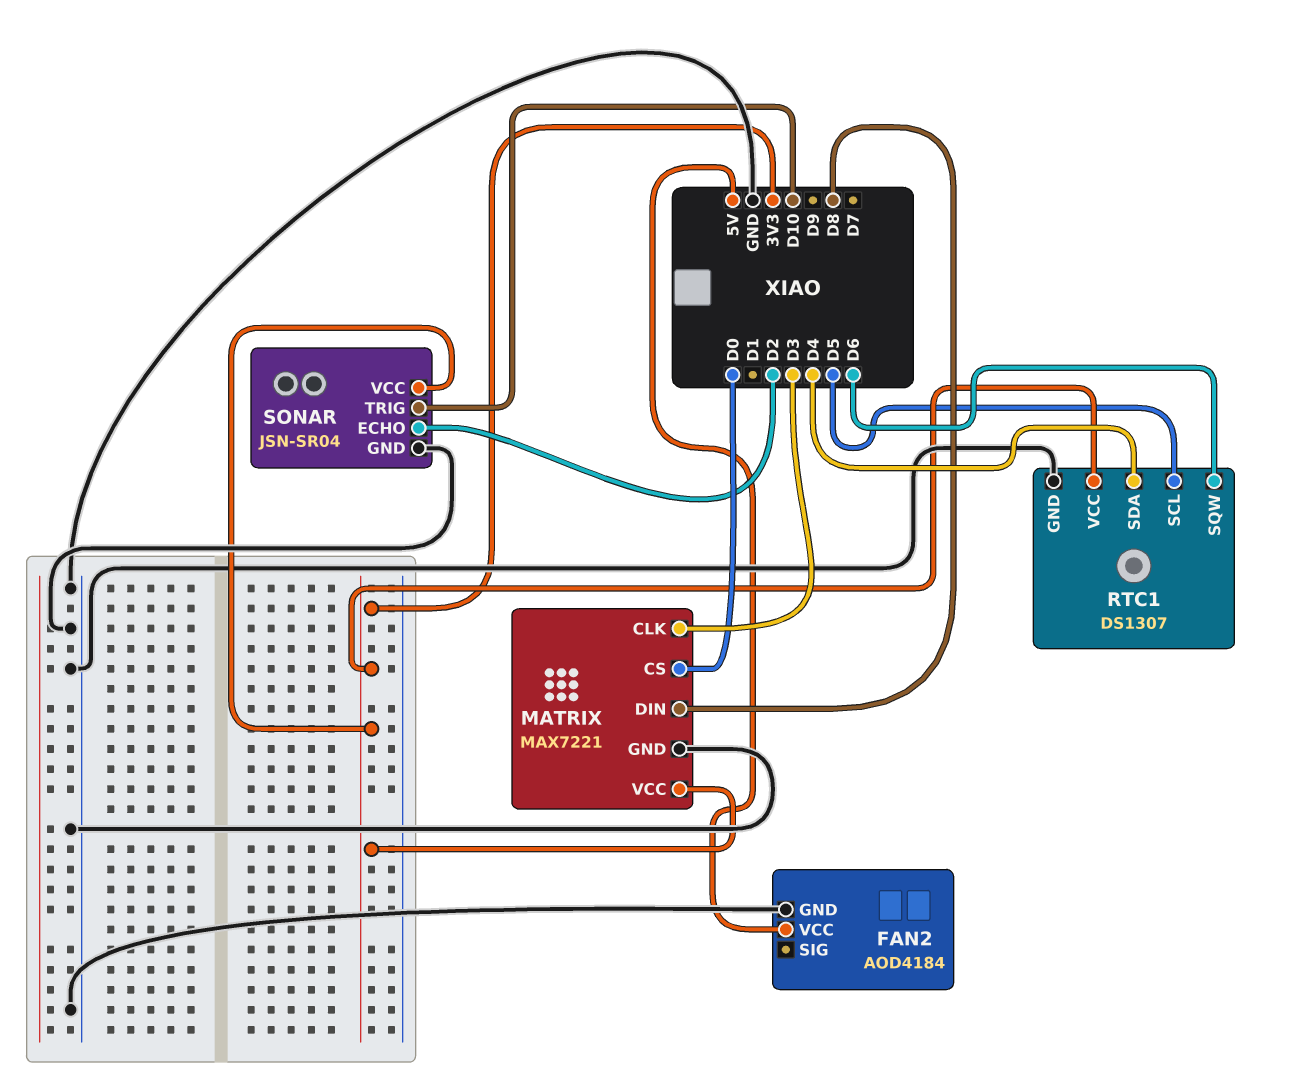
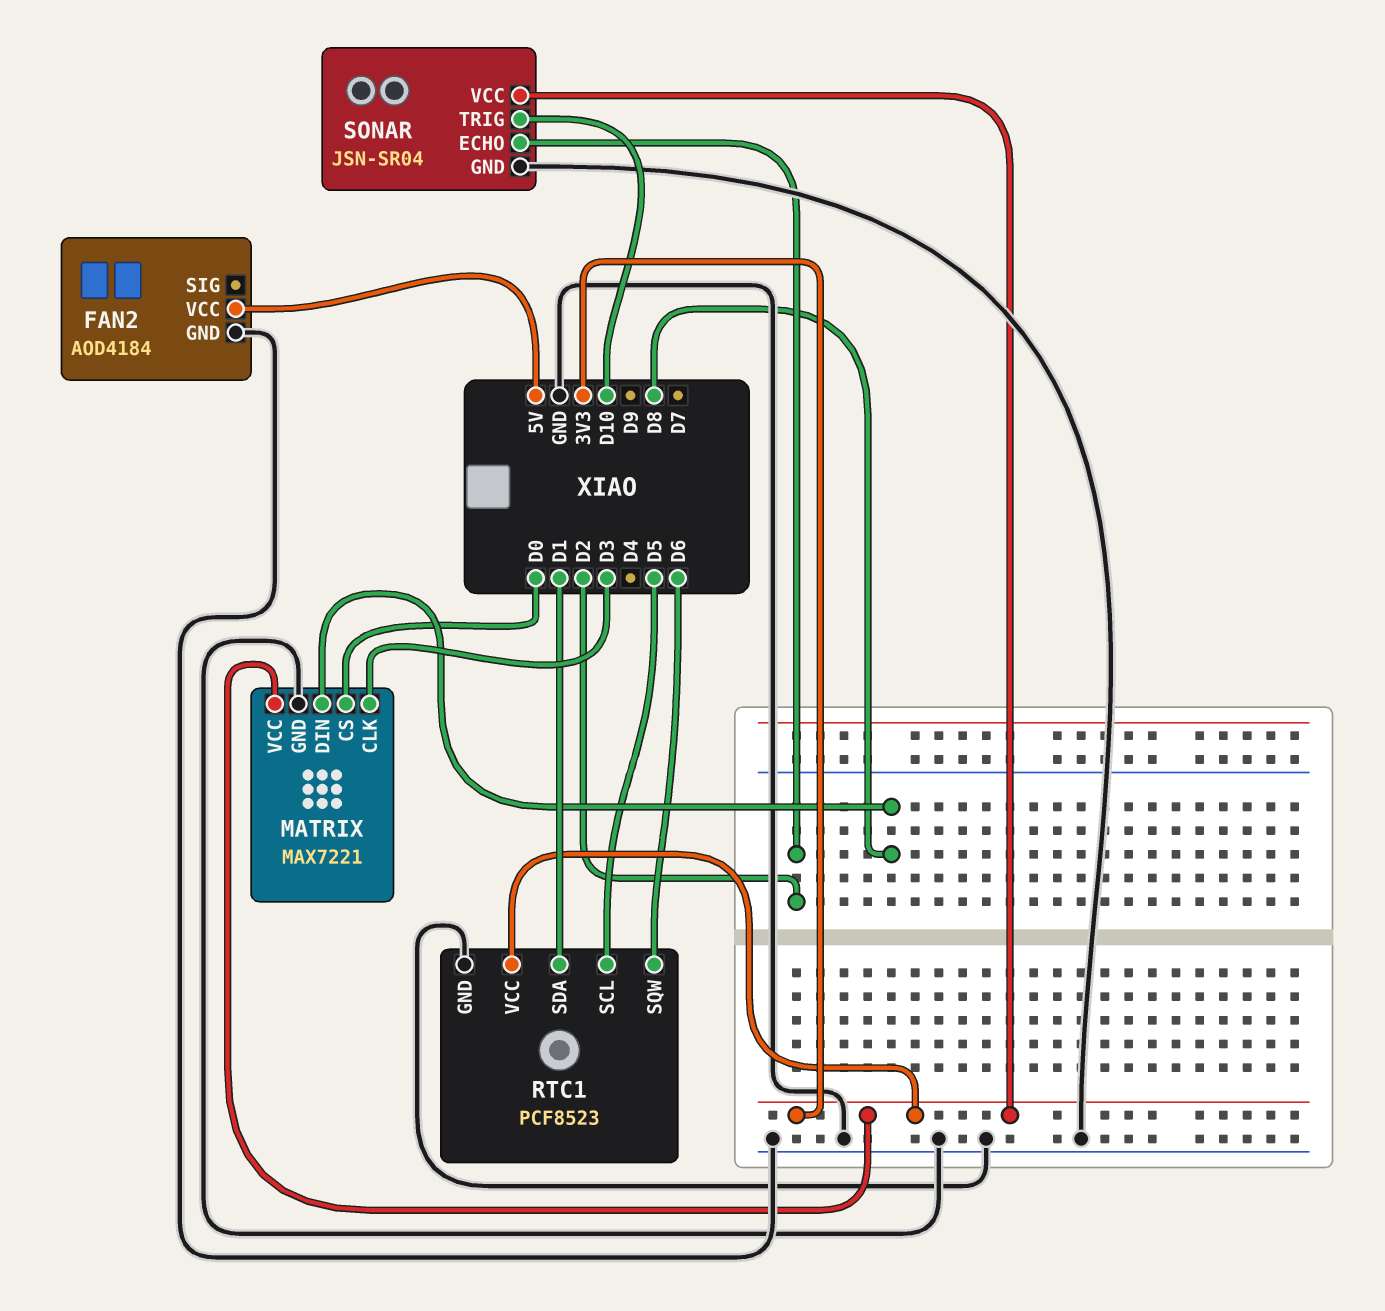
RTC1: DS1307 -> PCF8523
RTC1 pin SDA: D4 -> D1

